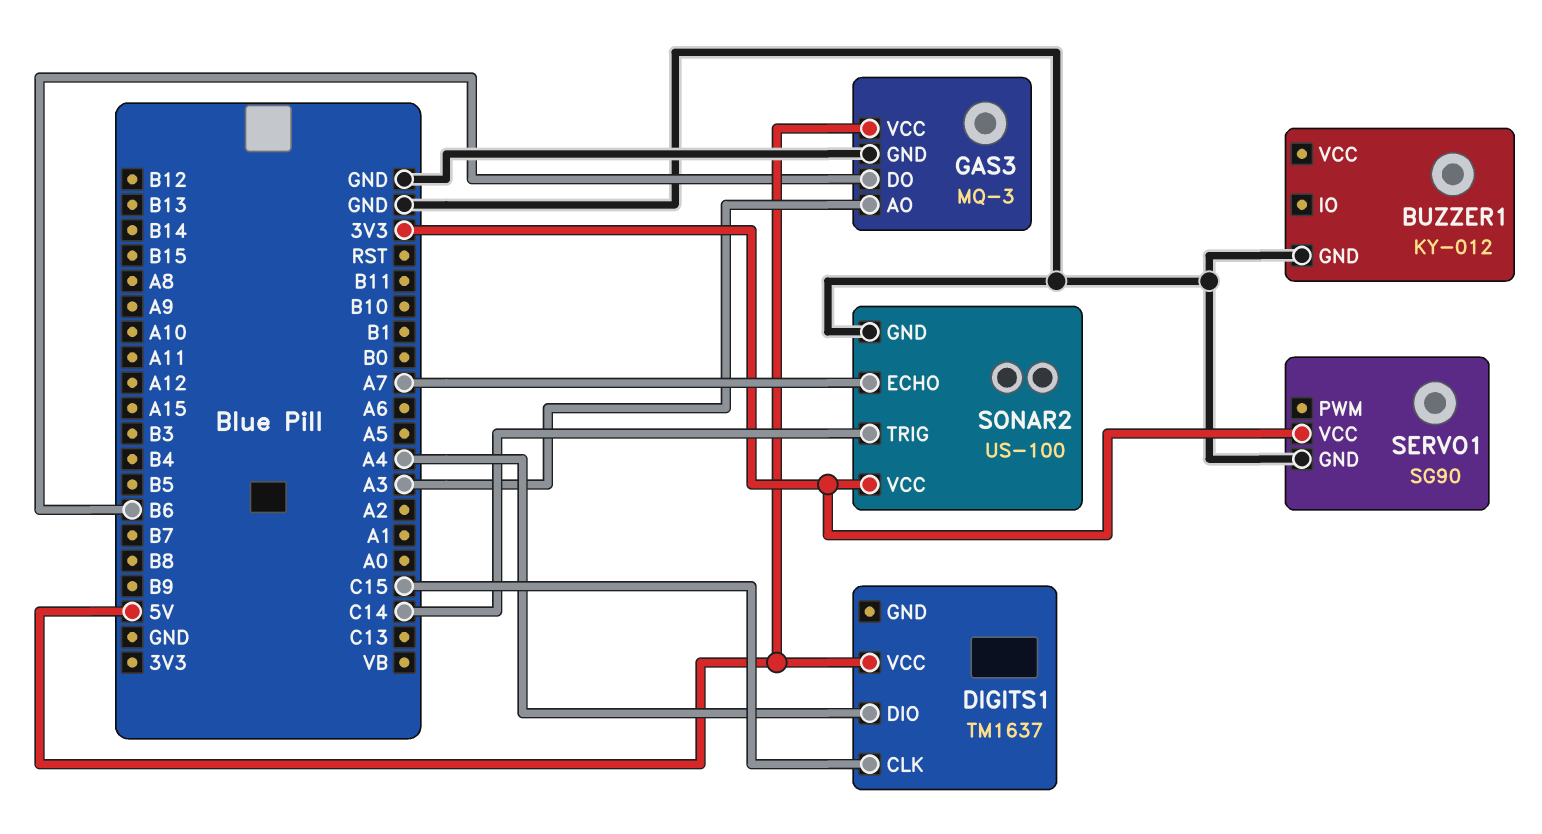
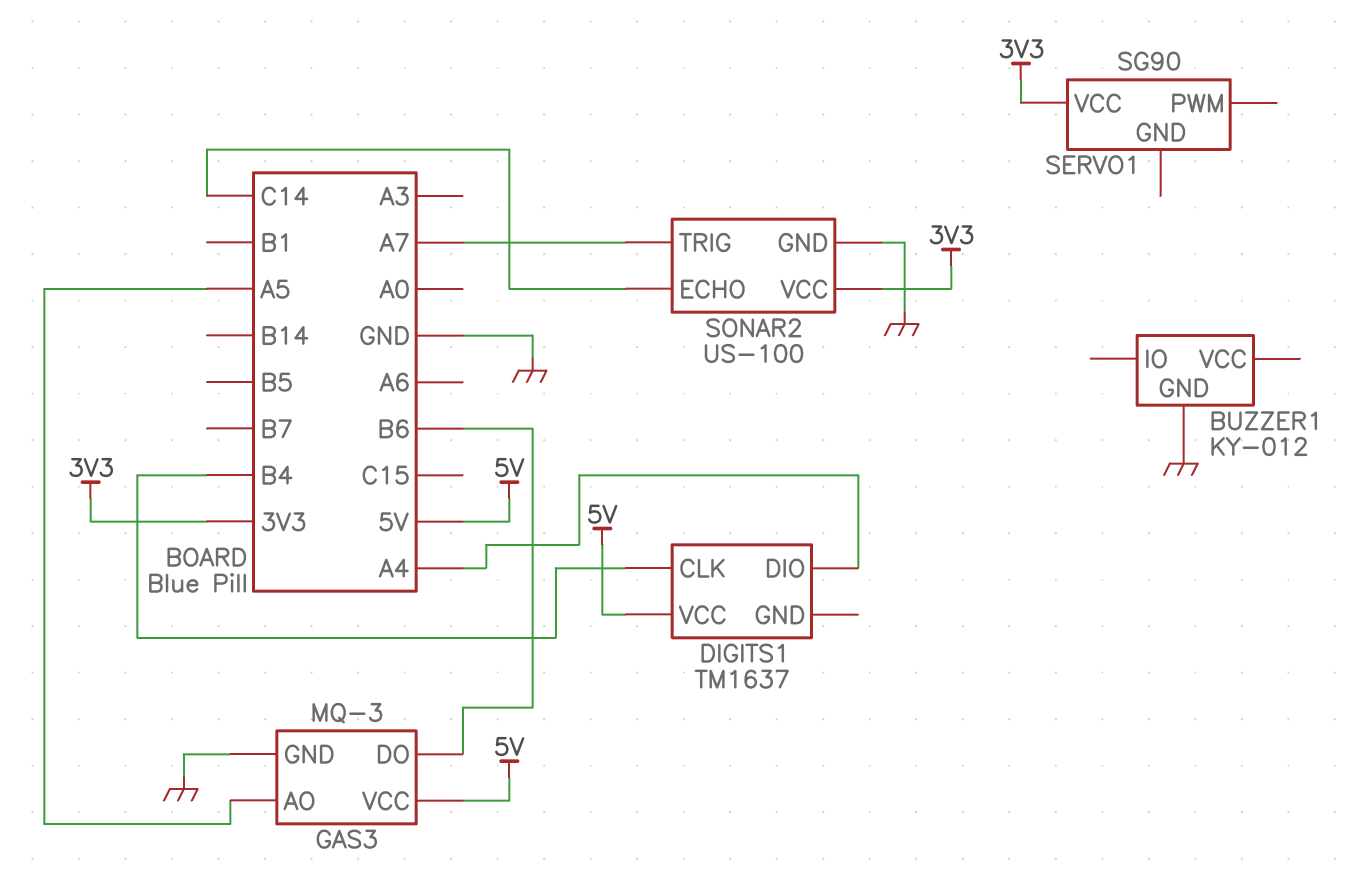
DIGITS1 pin CLK: C15 -> B4
GAS3 pin AO: A3 -> A5
SERVO1 pin GND: GND -> none
SONAR2 pin ECHO: A7 -> C14
SONAR2 pin TRIG: C14 -> A7

